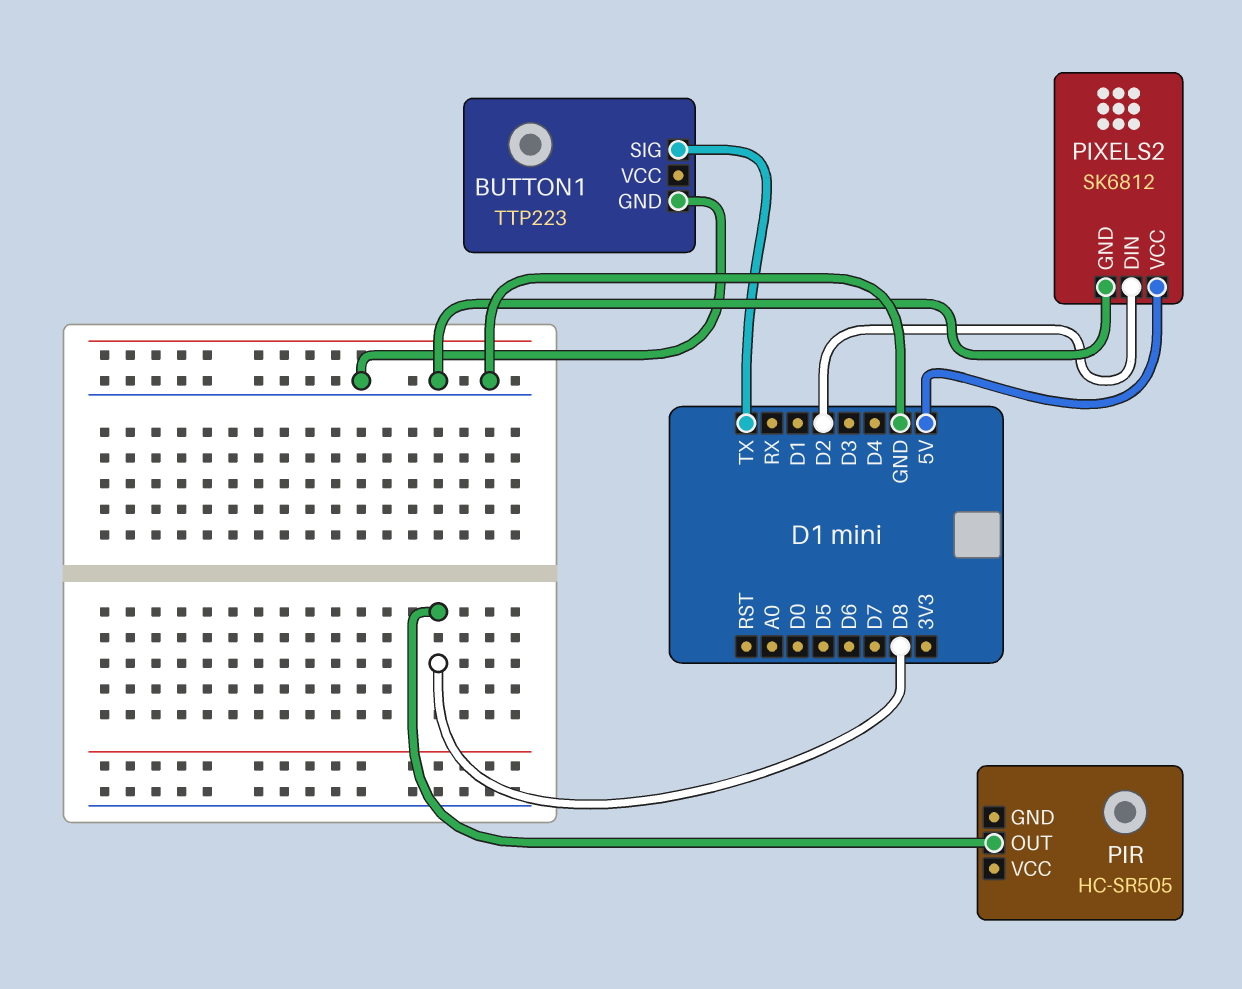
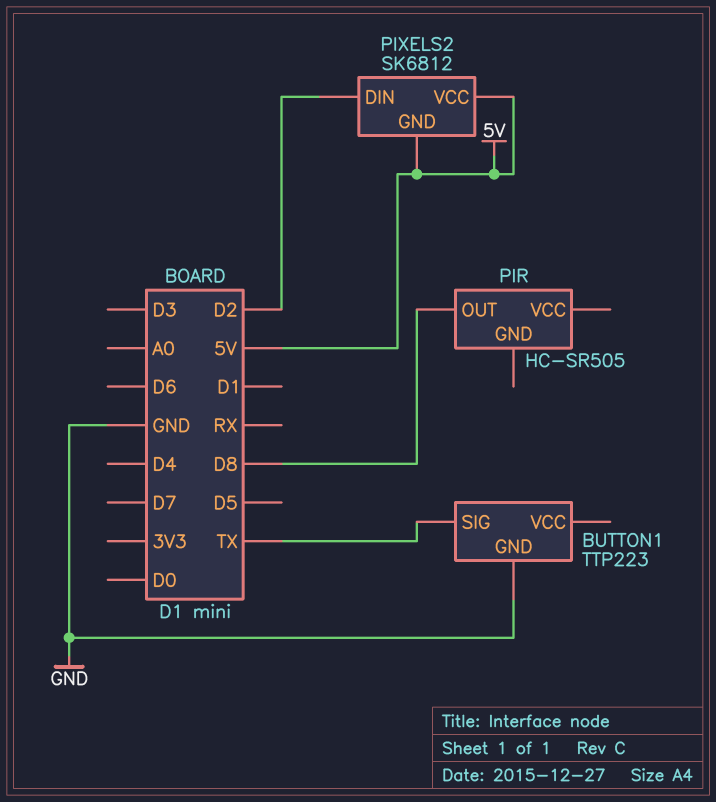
PIXELS2 pin GND: GND -> 5V

